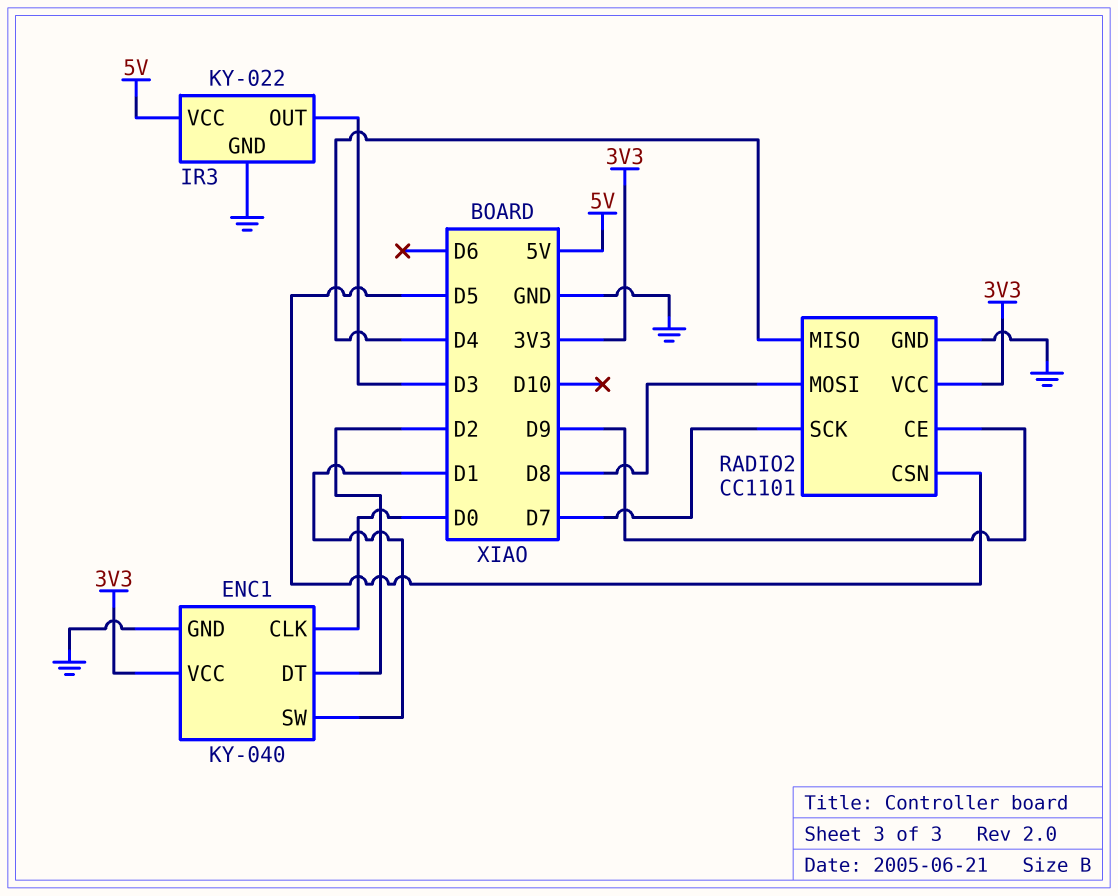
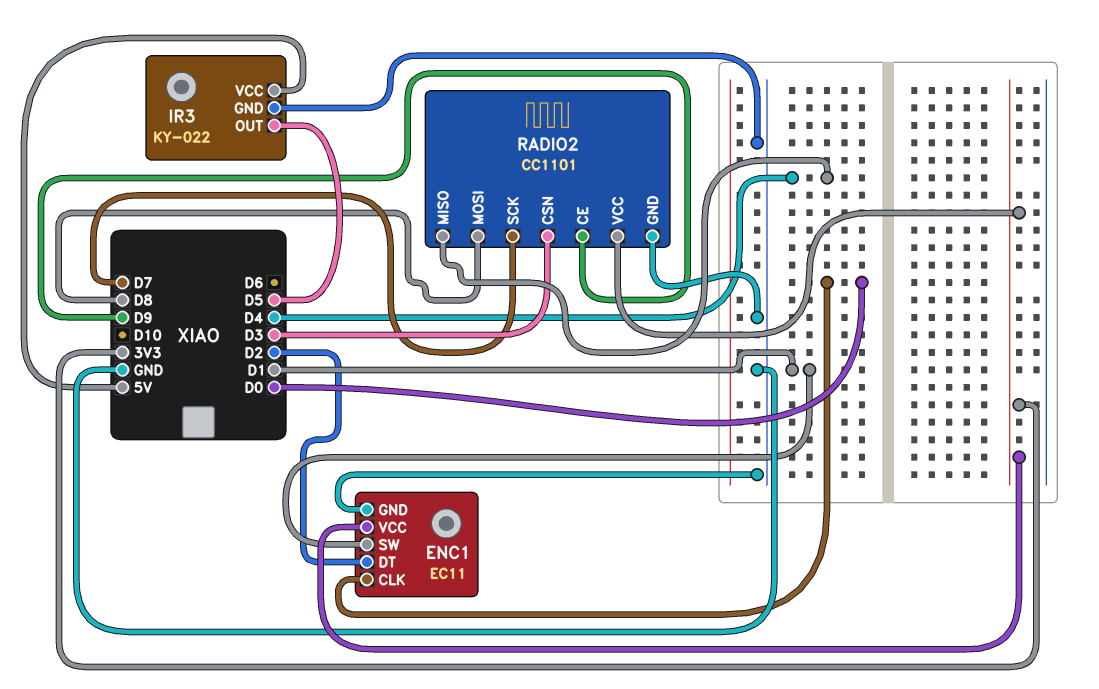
ENC1: KY-040 -> EC11
IR3 pin OUT: D3 -> D5
RADIO2 pin CSN: D5 -> D3

